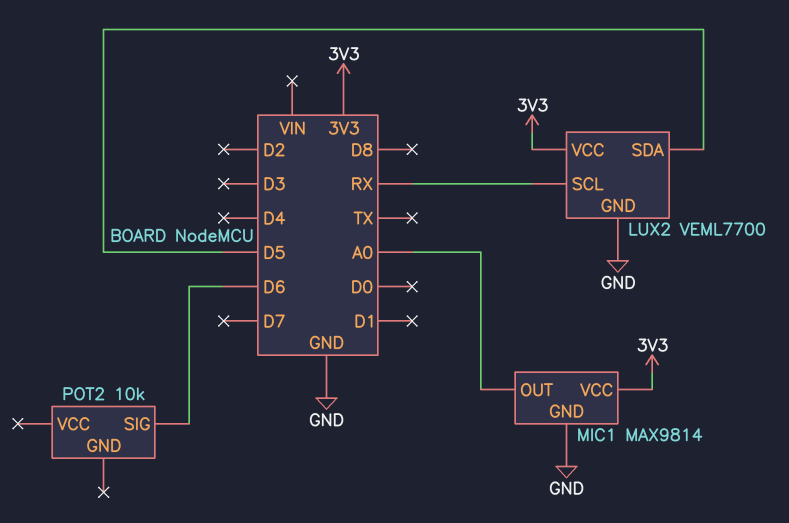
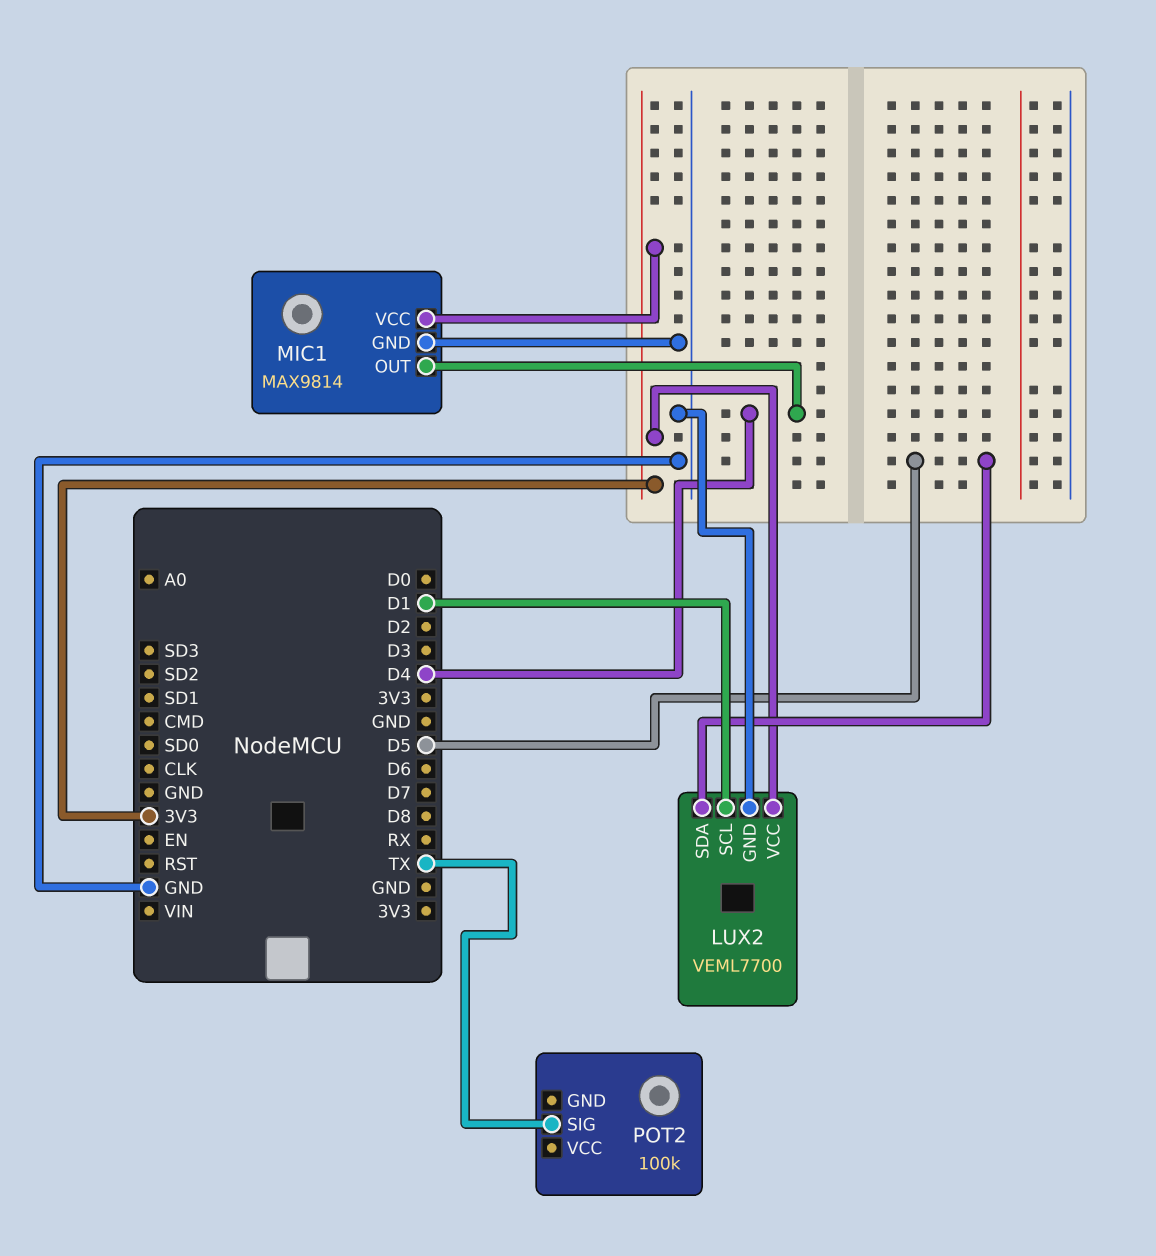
LUX2 pin SCL: RX -> D1
MIC1 pin OUT: A0 -> D4
POT2: 10k -> 100k
POT2 pin SIG: D6 -> TX

